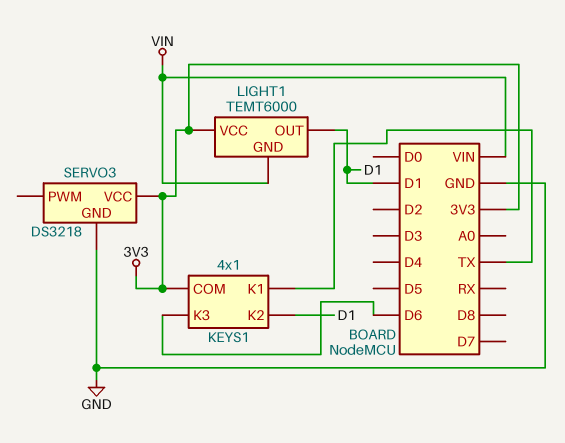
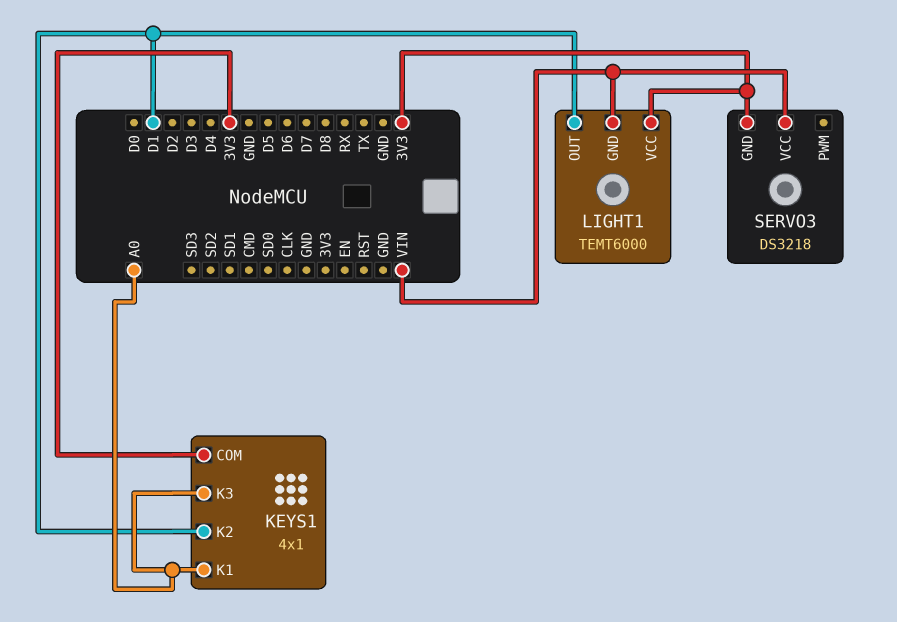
KEYS1 pin K1: TX -> A0
KEYS1 pin K3: D6 -> A0
SERVO3 pin GND: GND -> 3V3
SERVO3 pin VCC: 3V3 -> VIN

